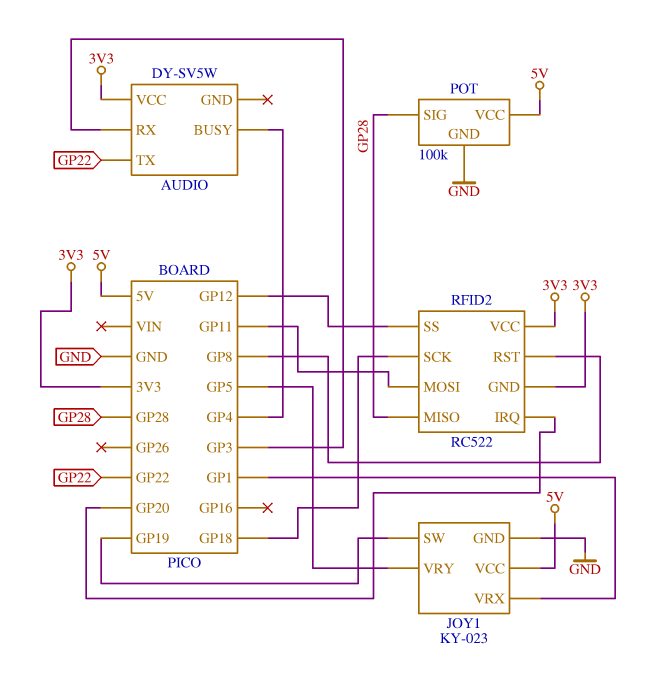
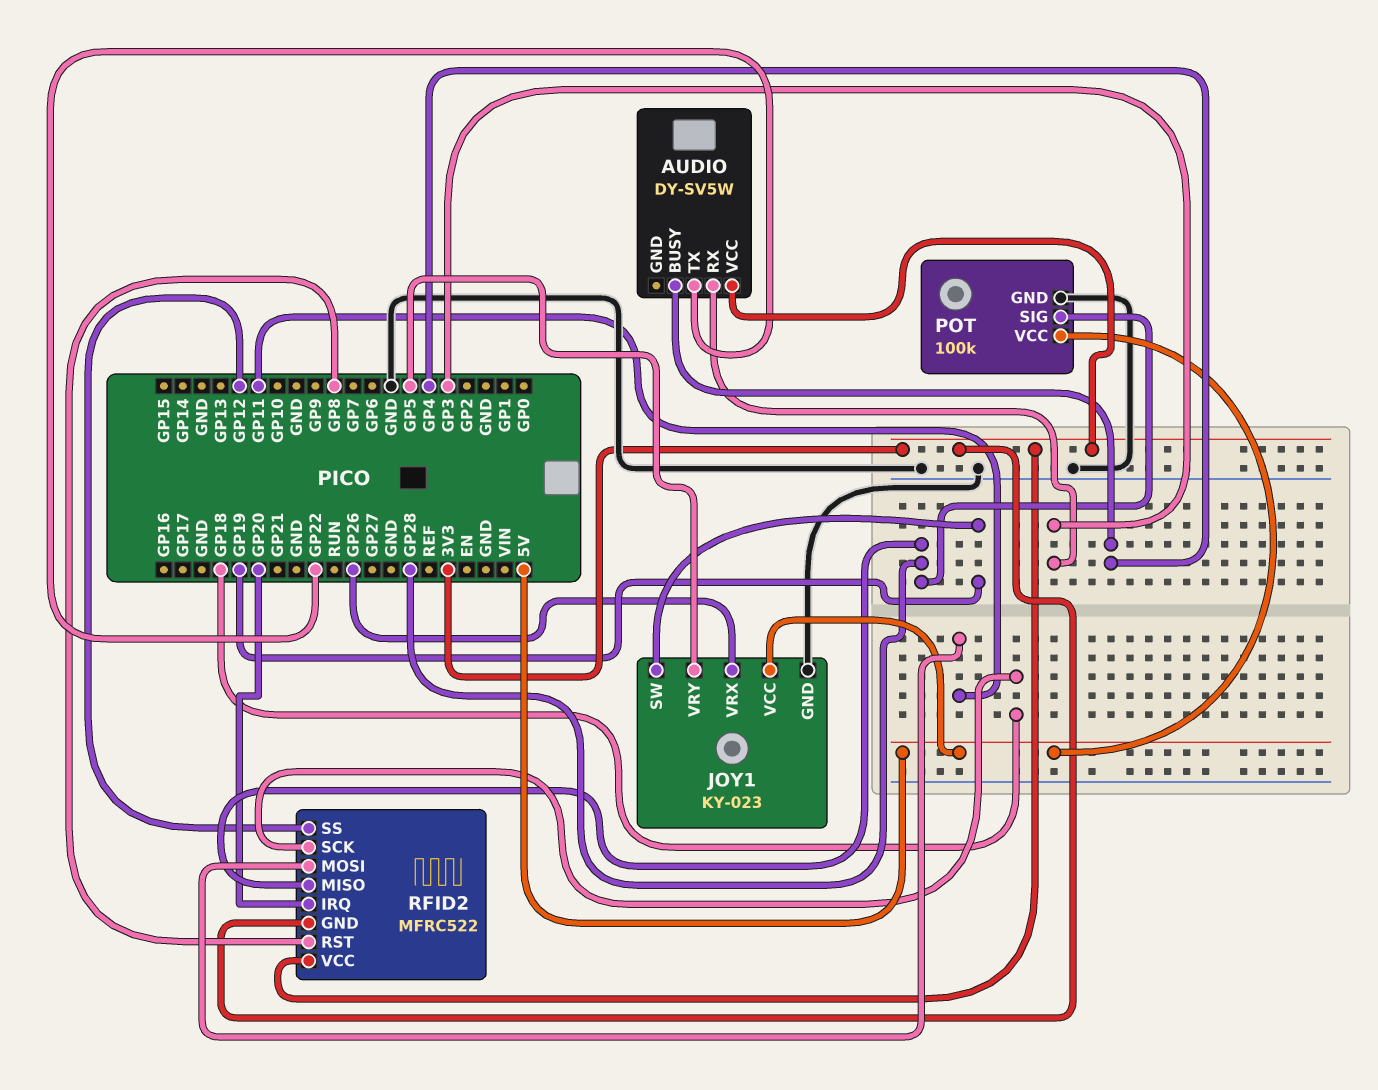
JOY1 pin VRX: GP1 -> GP26
RFID2: RC522 -> MFRC522

